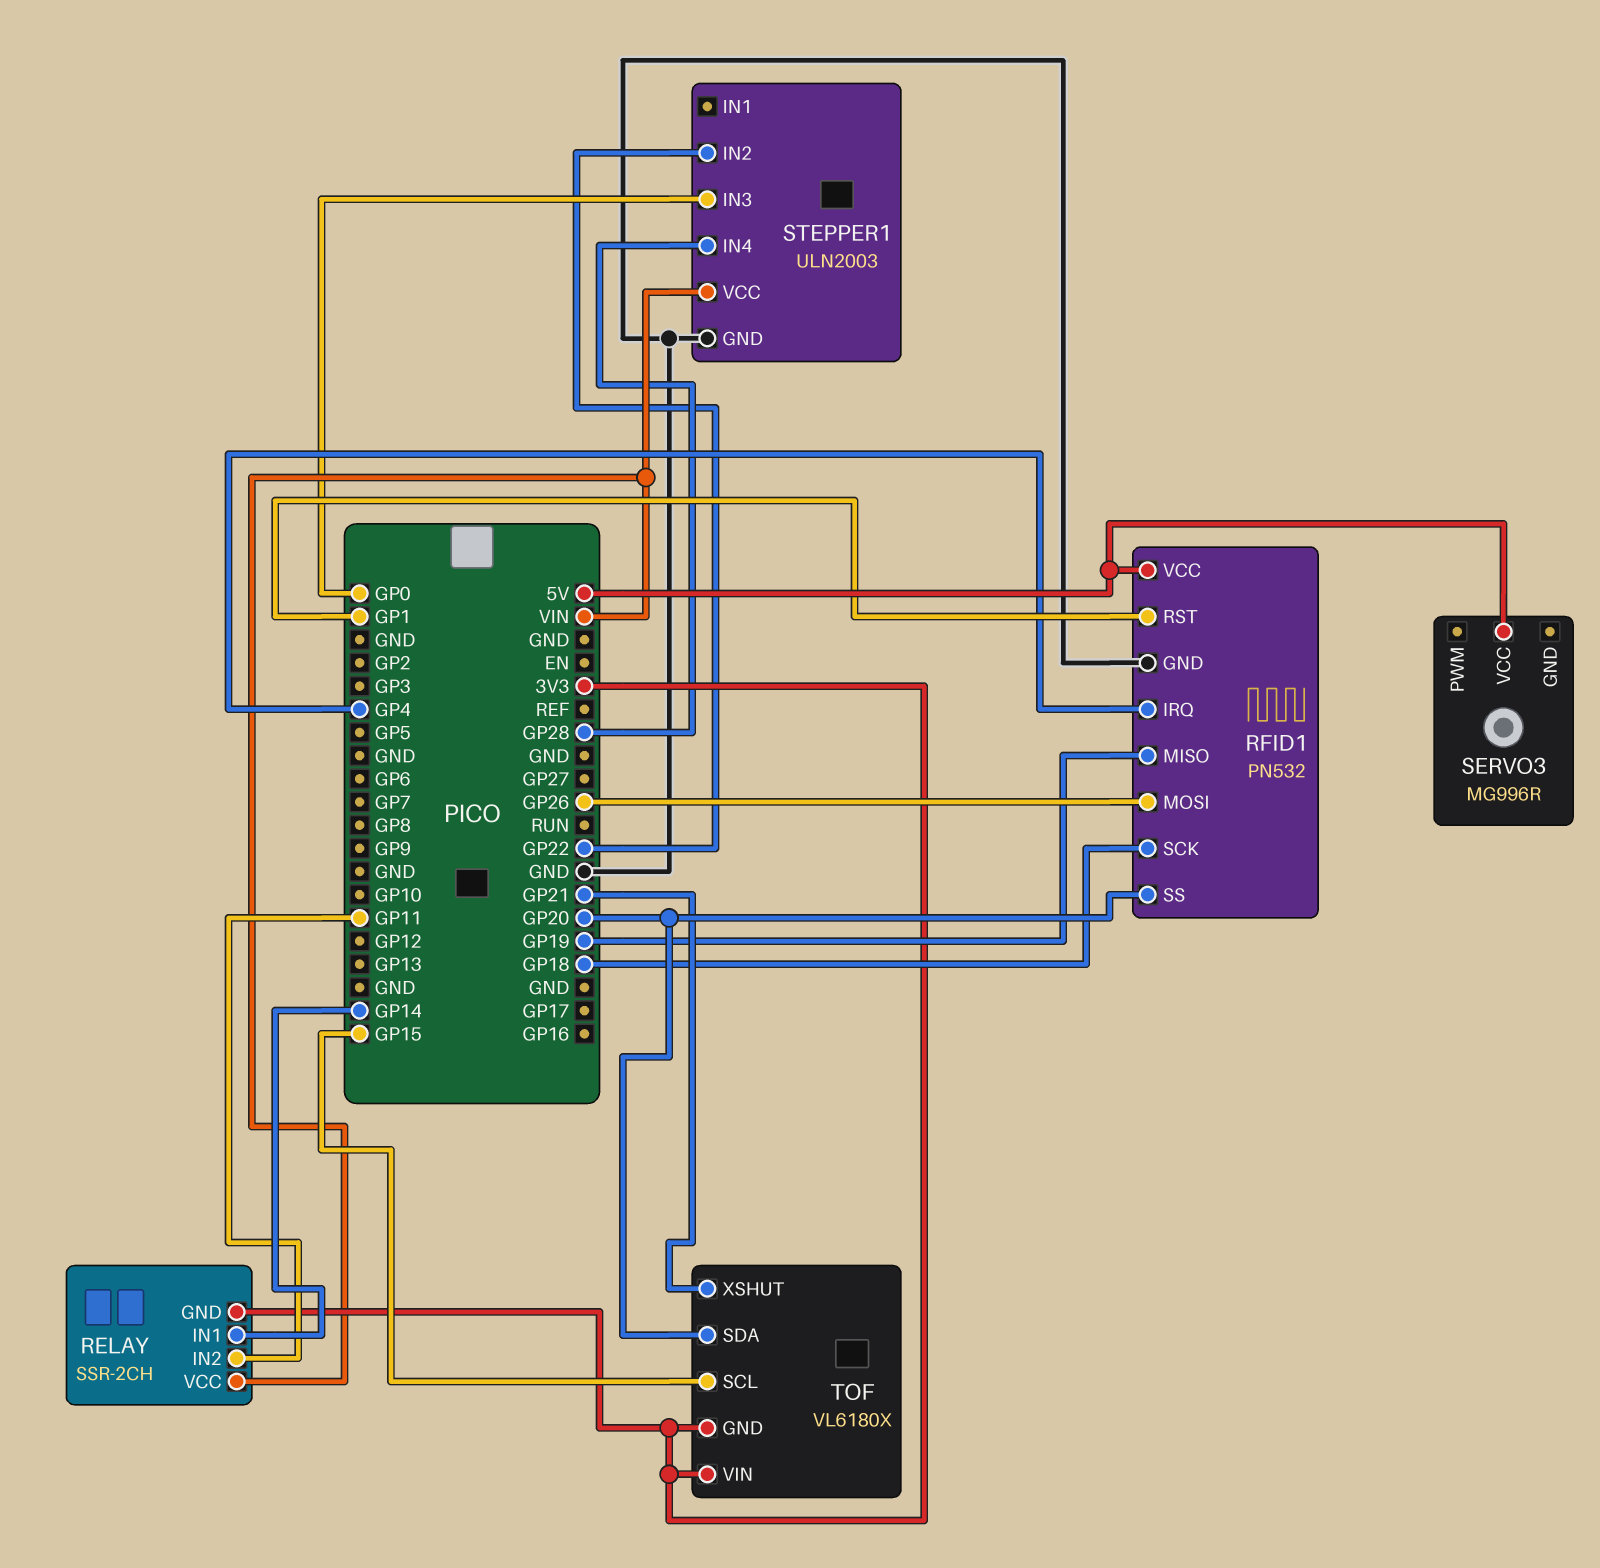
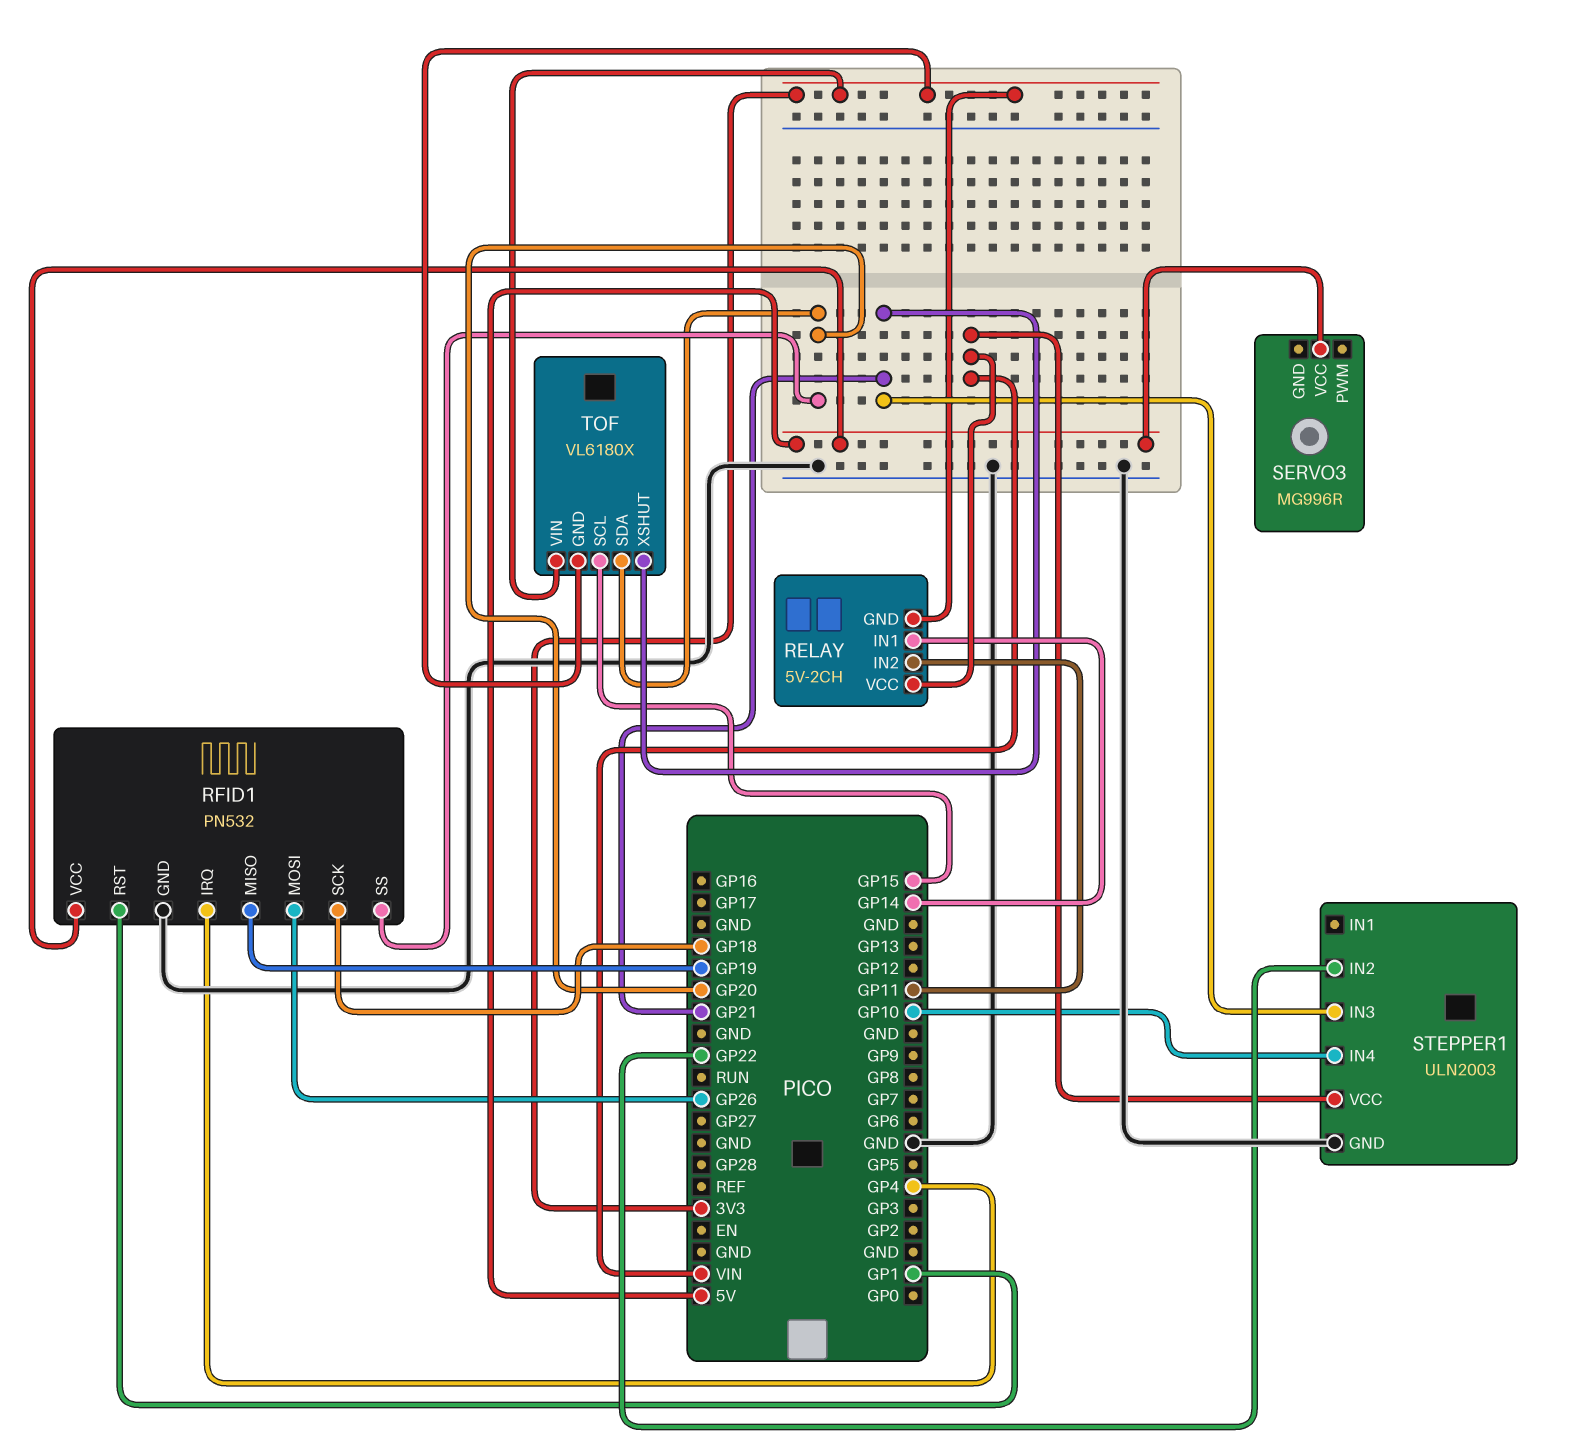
RELAY: SSR-2CH -> 5V-2CH
STEPPER1 pin IN3: GP0 -> GP21
STEPPER1 pin IN4: GP28 -> GP10

